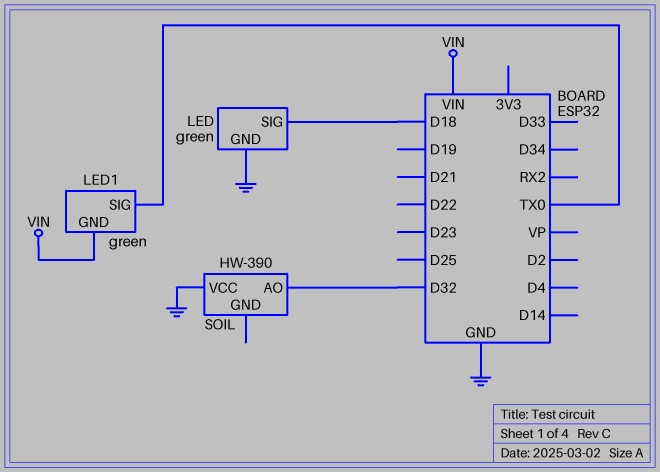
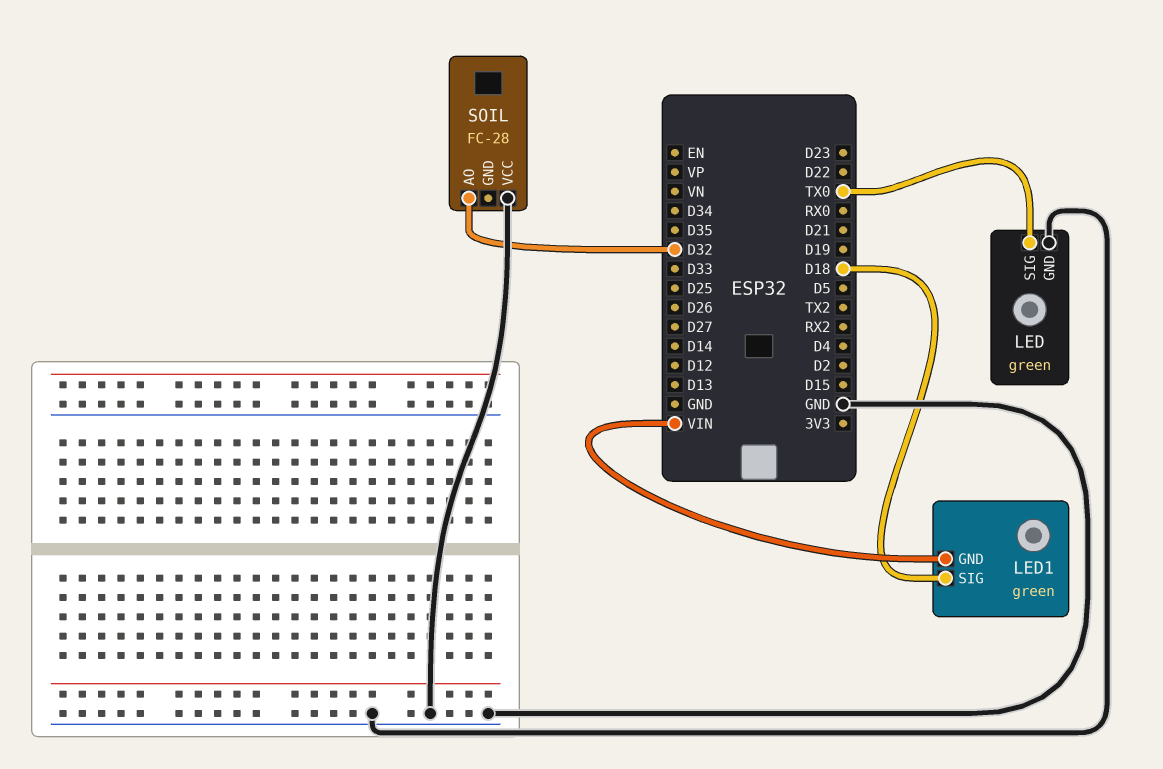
LED pin SIG: D18 -> TX0
LED1 pin SIG: TX0 -> D18
SOIL: HW-390 -> FC-28

